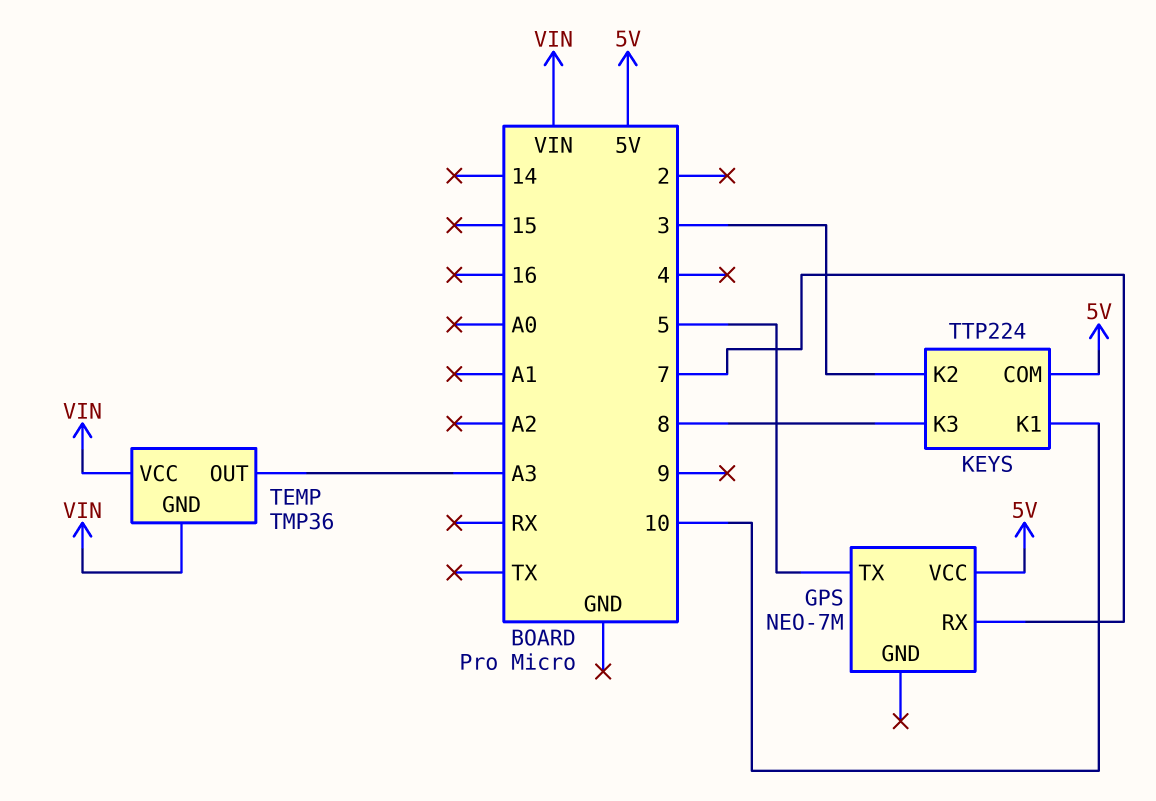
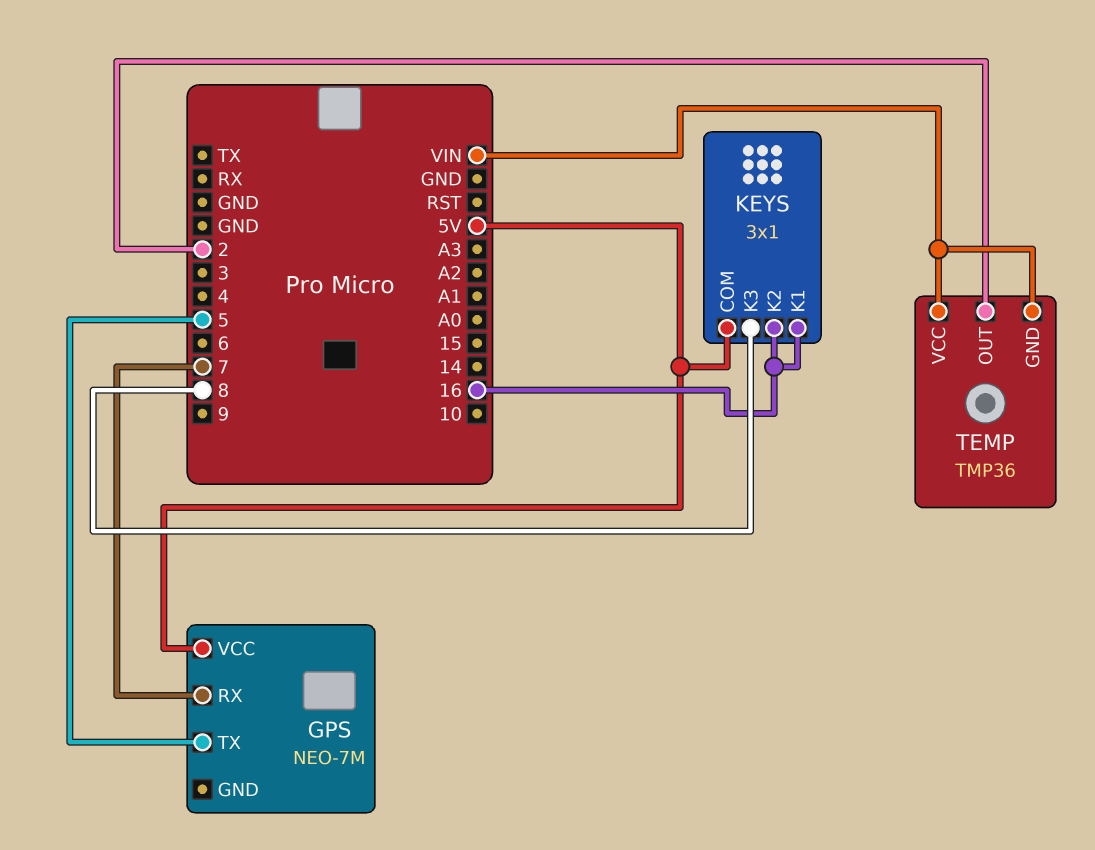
KEYS: TTP224 -> 3x1
KEYS pin K1: 10 -> 16
KEYS pin K2: 3 -> 16
TEMP pin OUT: A3 -> 2

